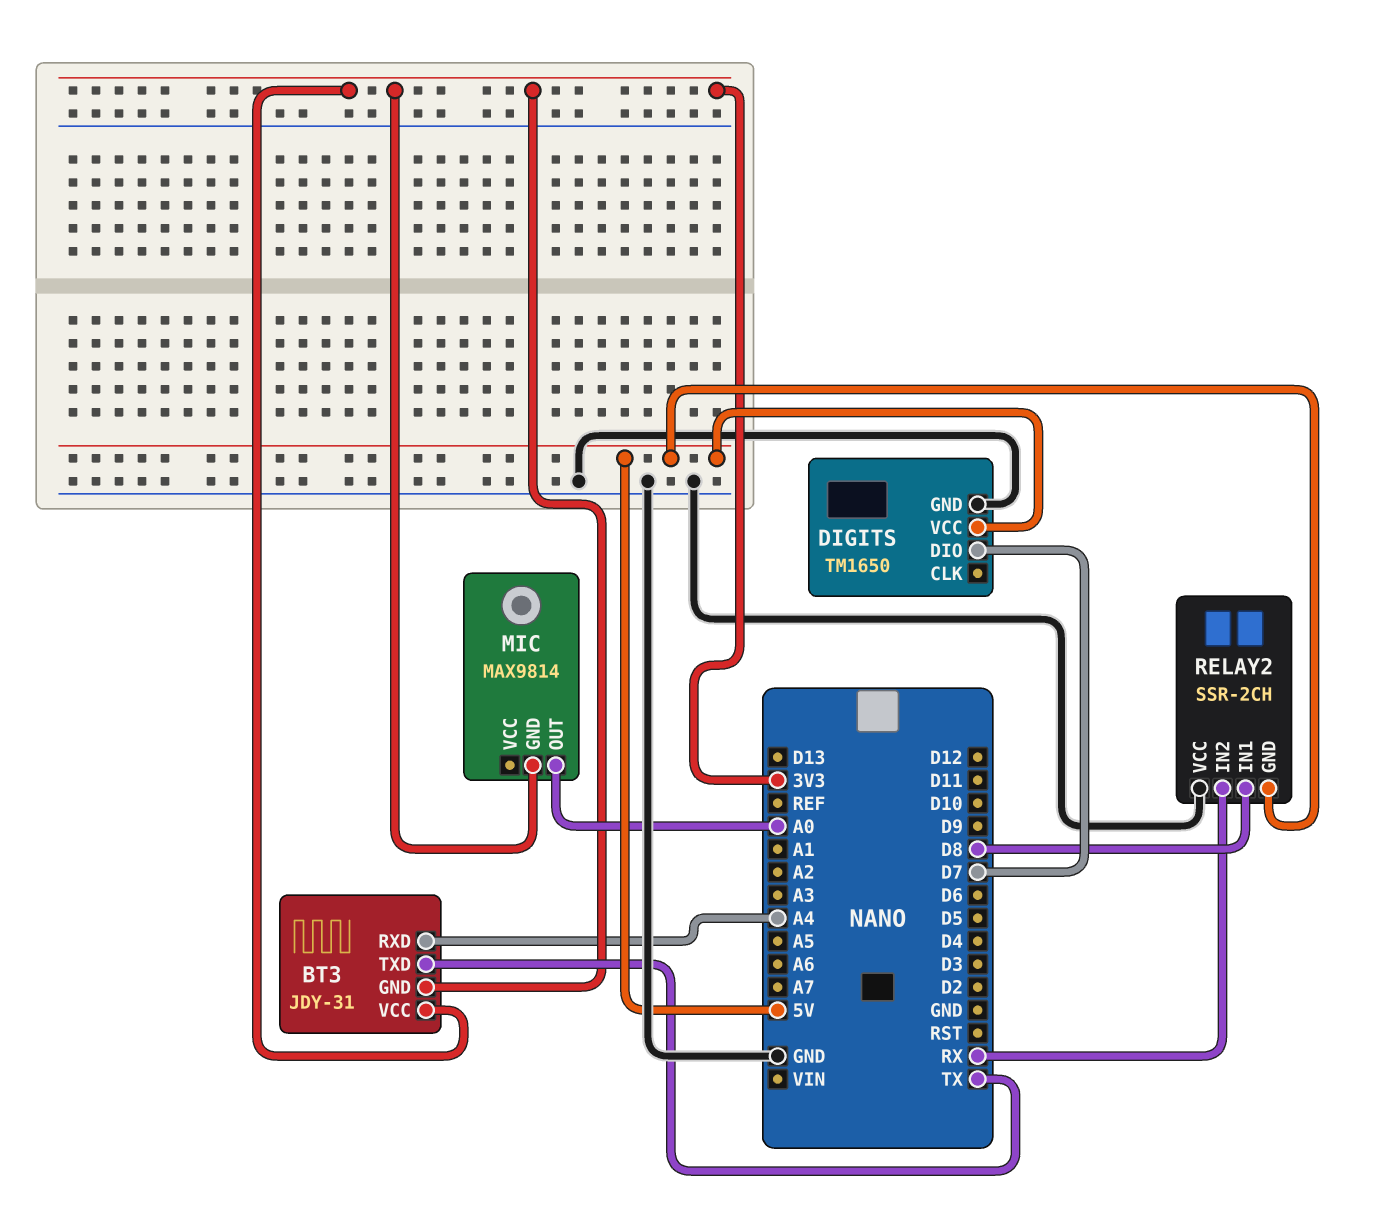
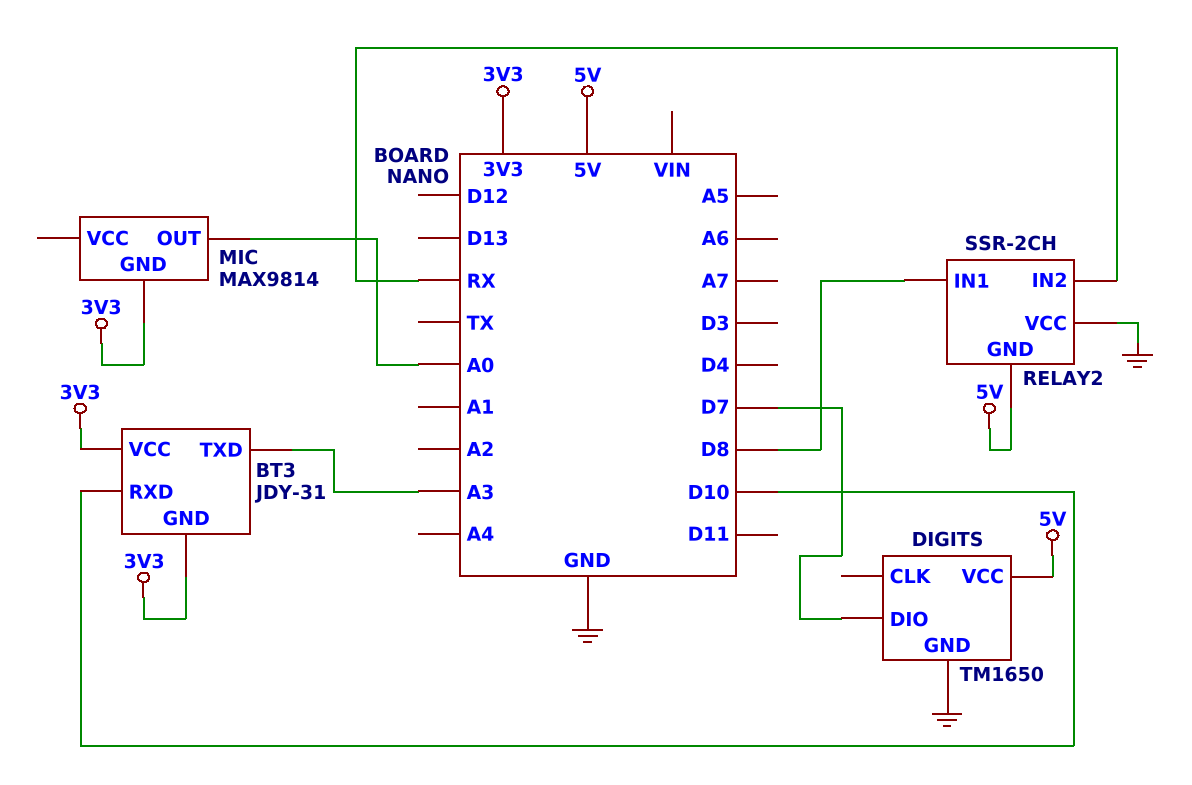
BT3 pin RXD: A4 -> D10
BT3 pin TXD: TX -> A3

